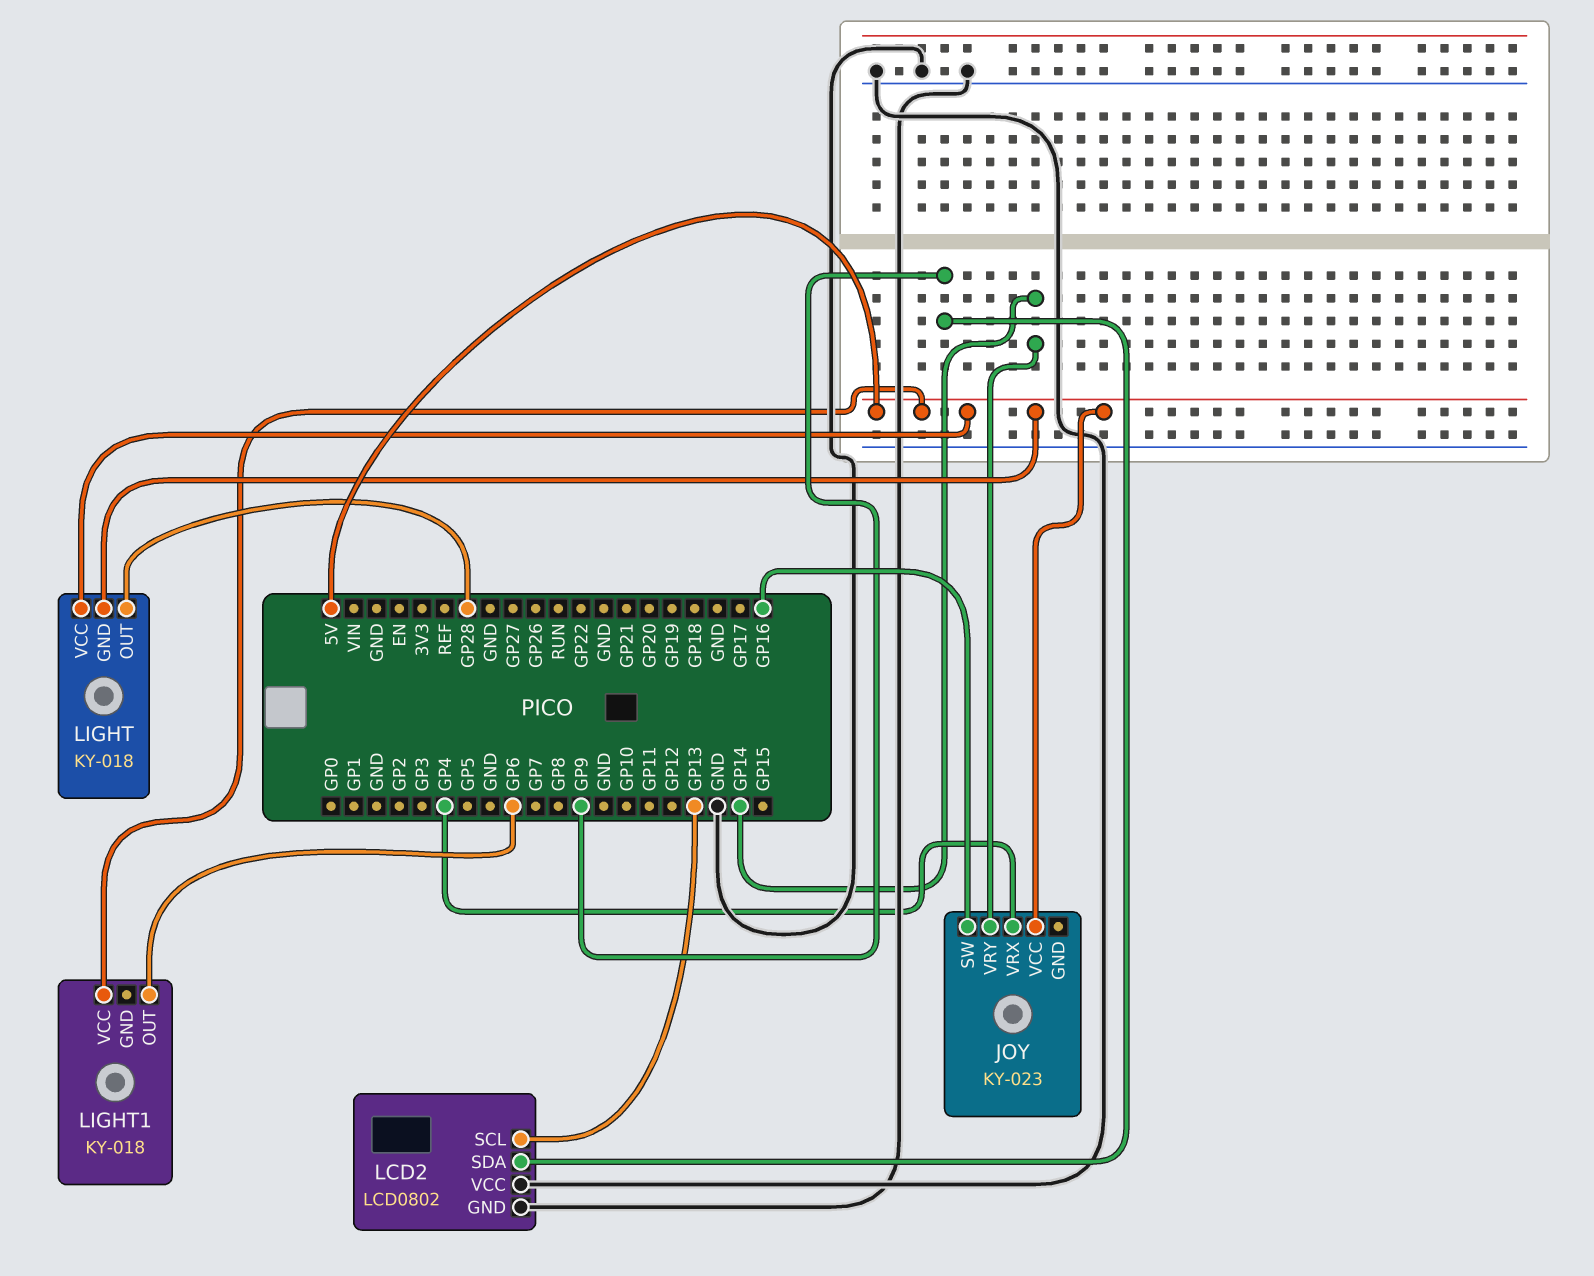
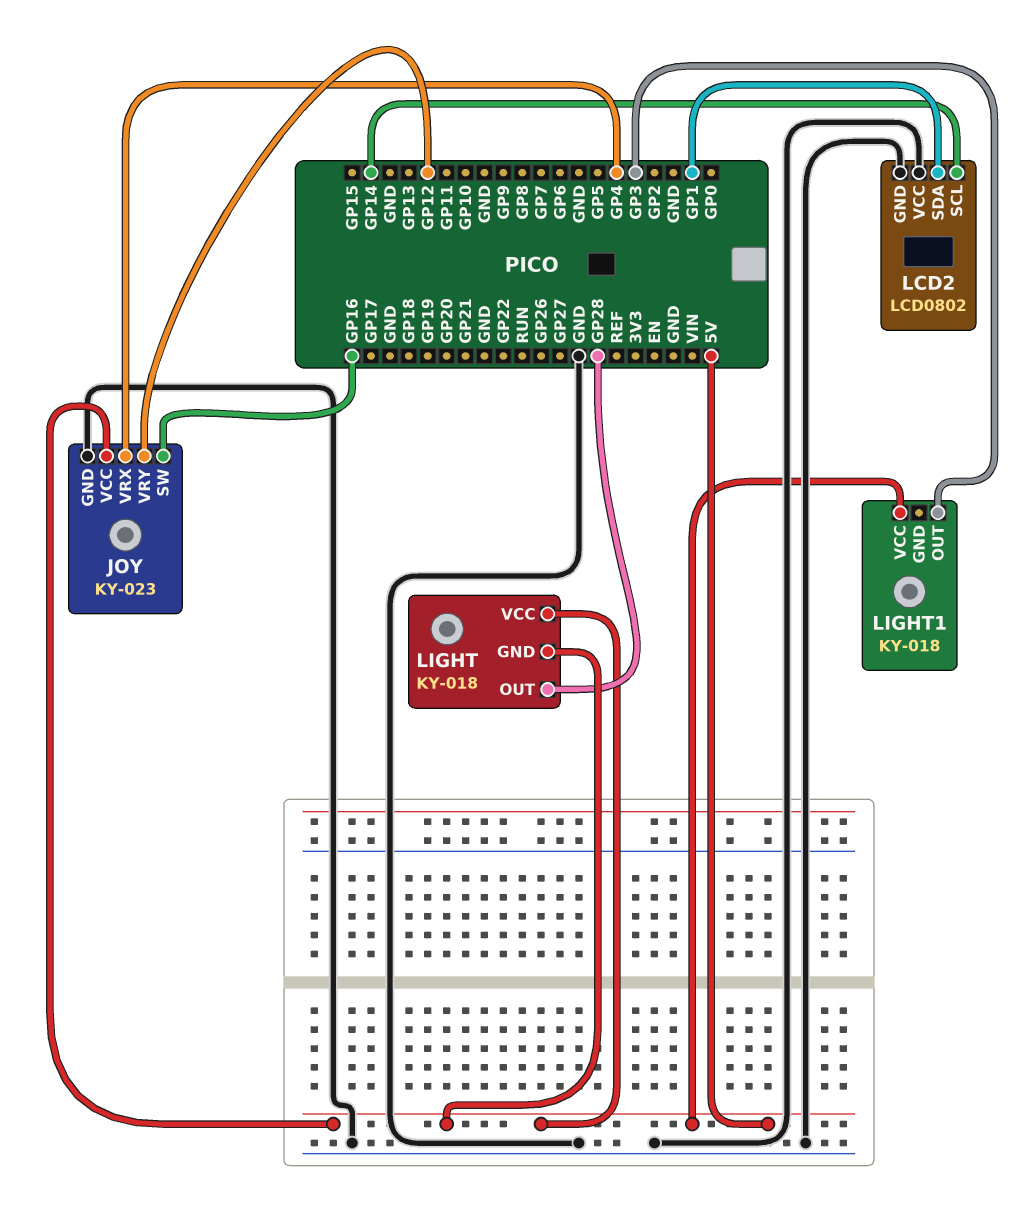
JOY pin GND: none -> GND
JOY pin VRY: GP14 -> GP12
LCD2 pin SCL: GP13 -> GP14
LCD2 pin SDA: GP9 -> GP1
LIGHT1 pin OUT: GP6 -> GP3

